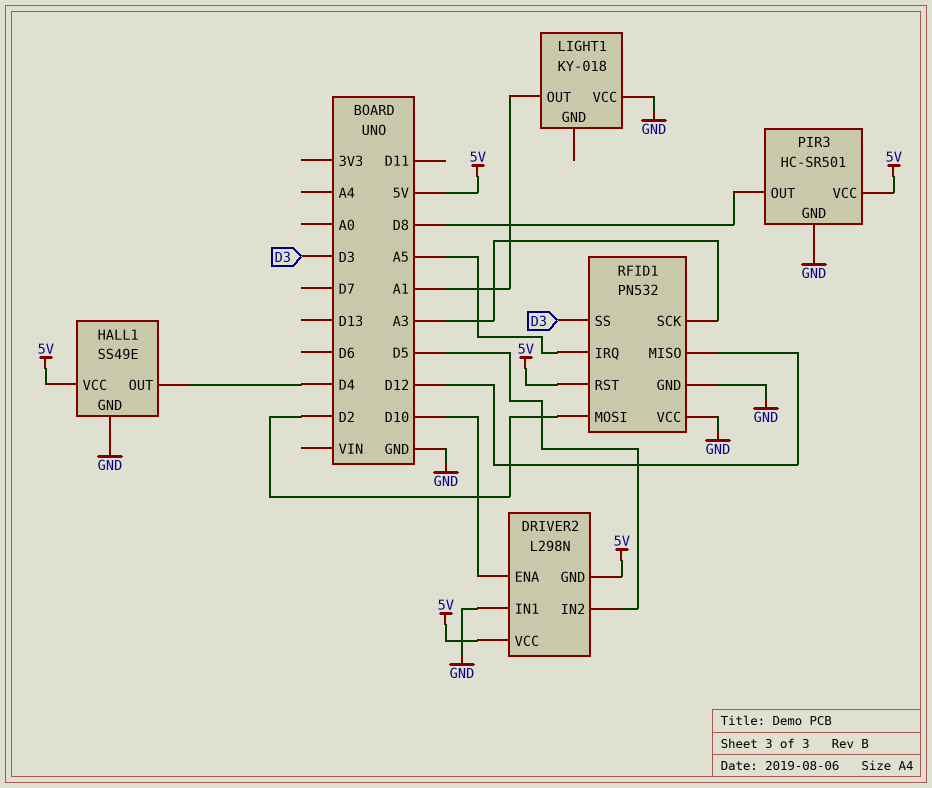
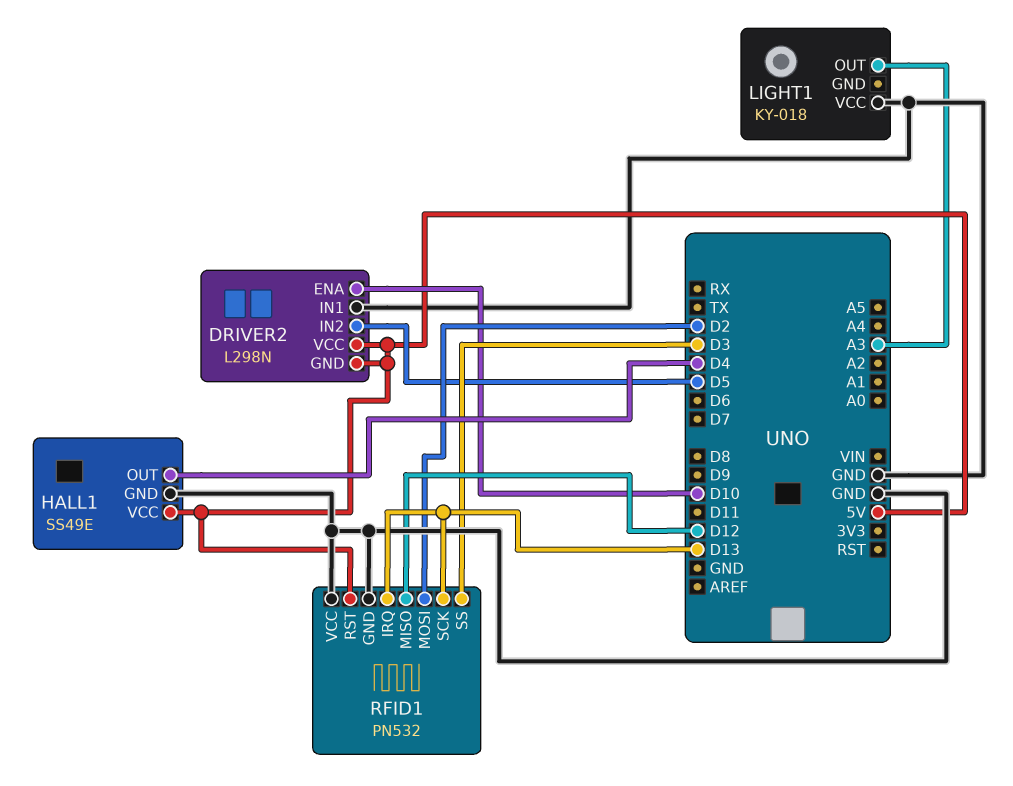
LIGHT1 pin OUT: A1 -> A3
PIR3: HC-SR501 -> none
PIR3 pin GND: GND -> none
PIR3 pin OUT: D8 -> none
PIR3 pin VCC: 5V -> none
RFID1 pin IRQ: A5 -> D13
RFID1 pin SCK: A3 -> D13

